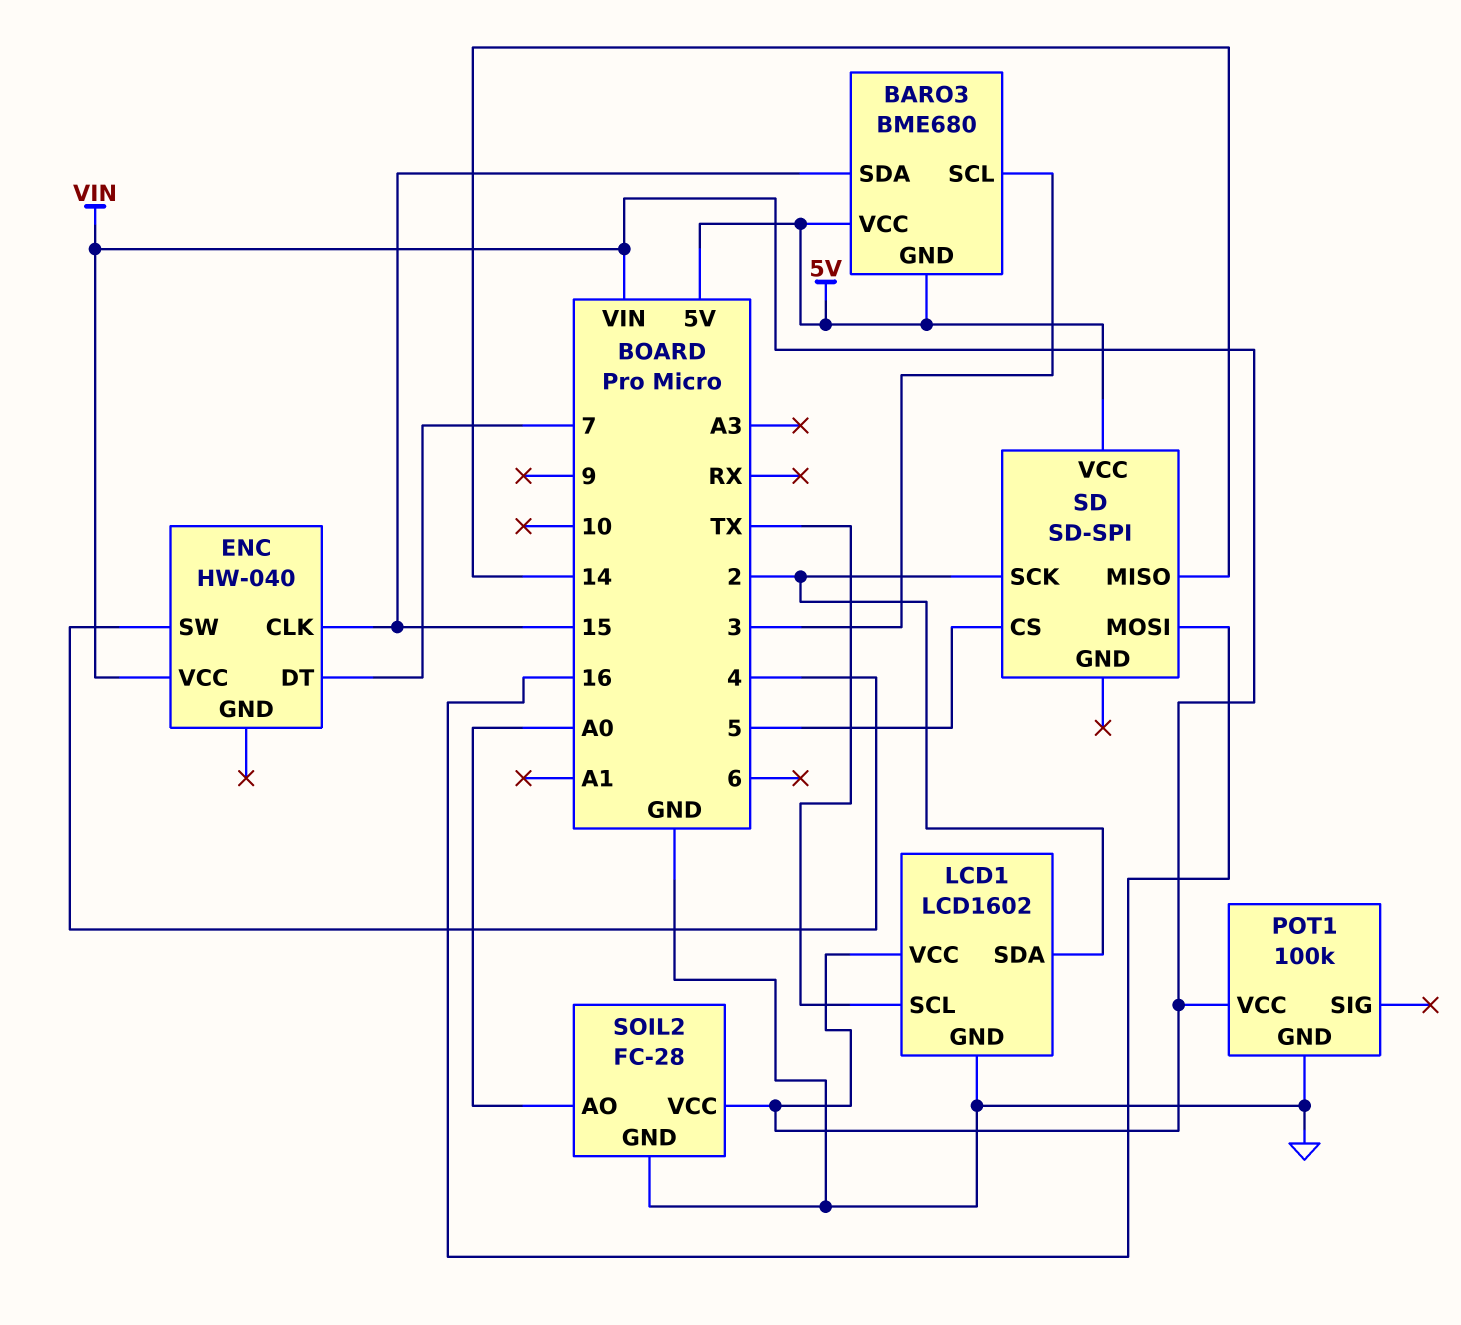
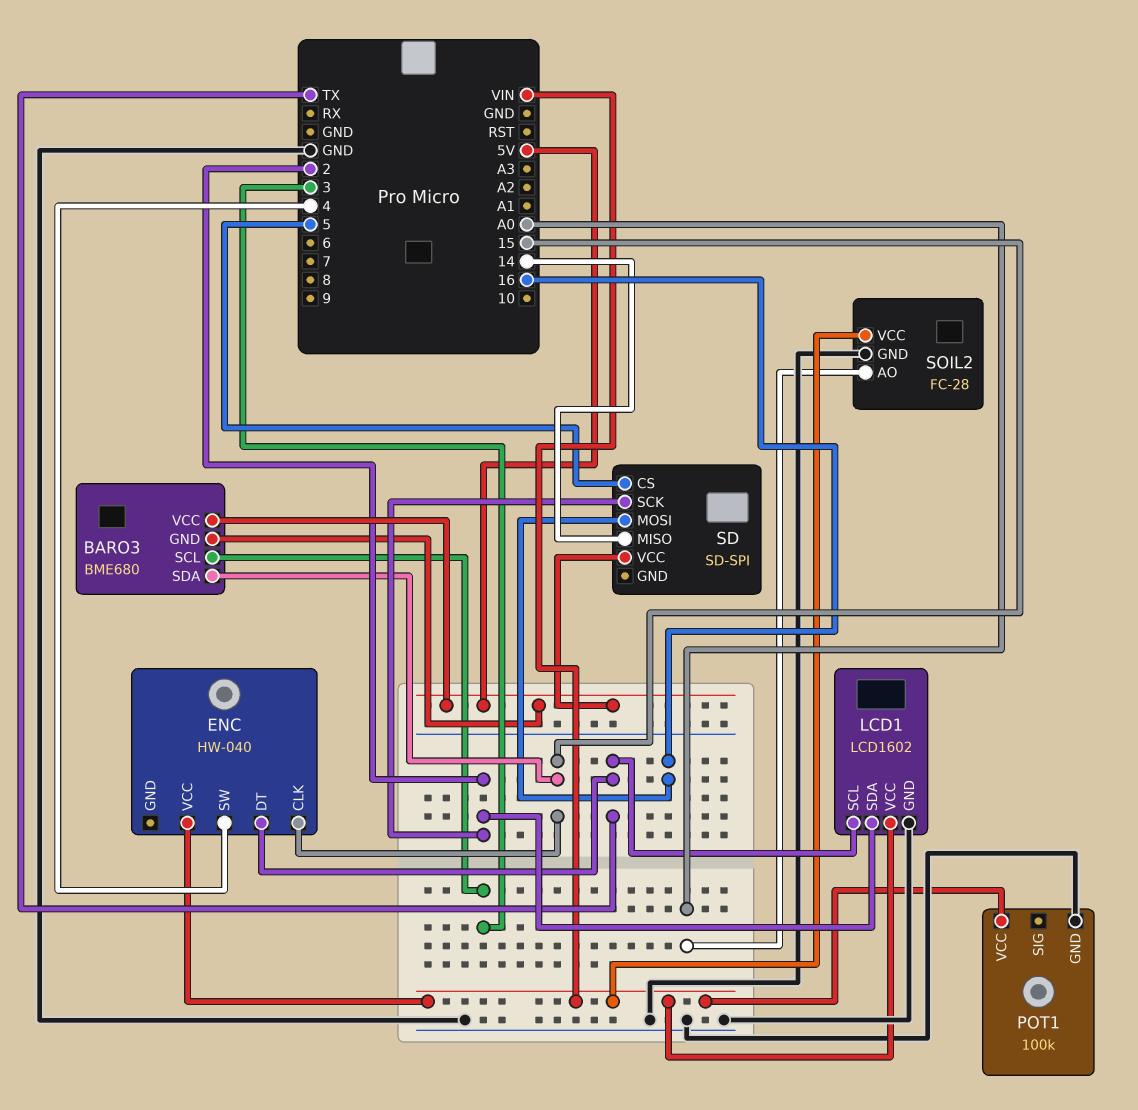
ENC pin DT: 7 -> TX

